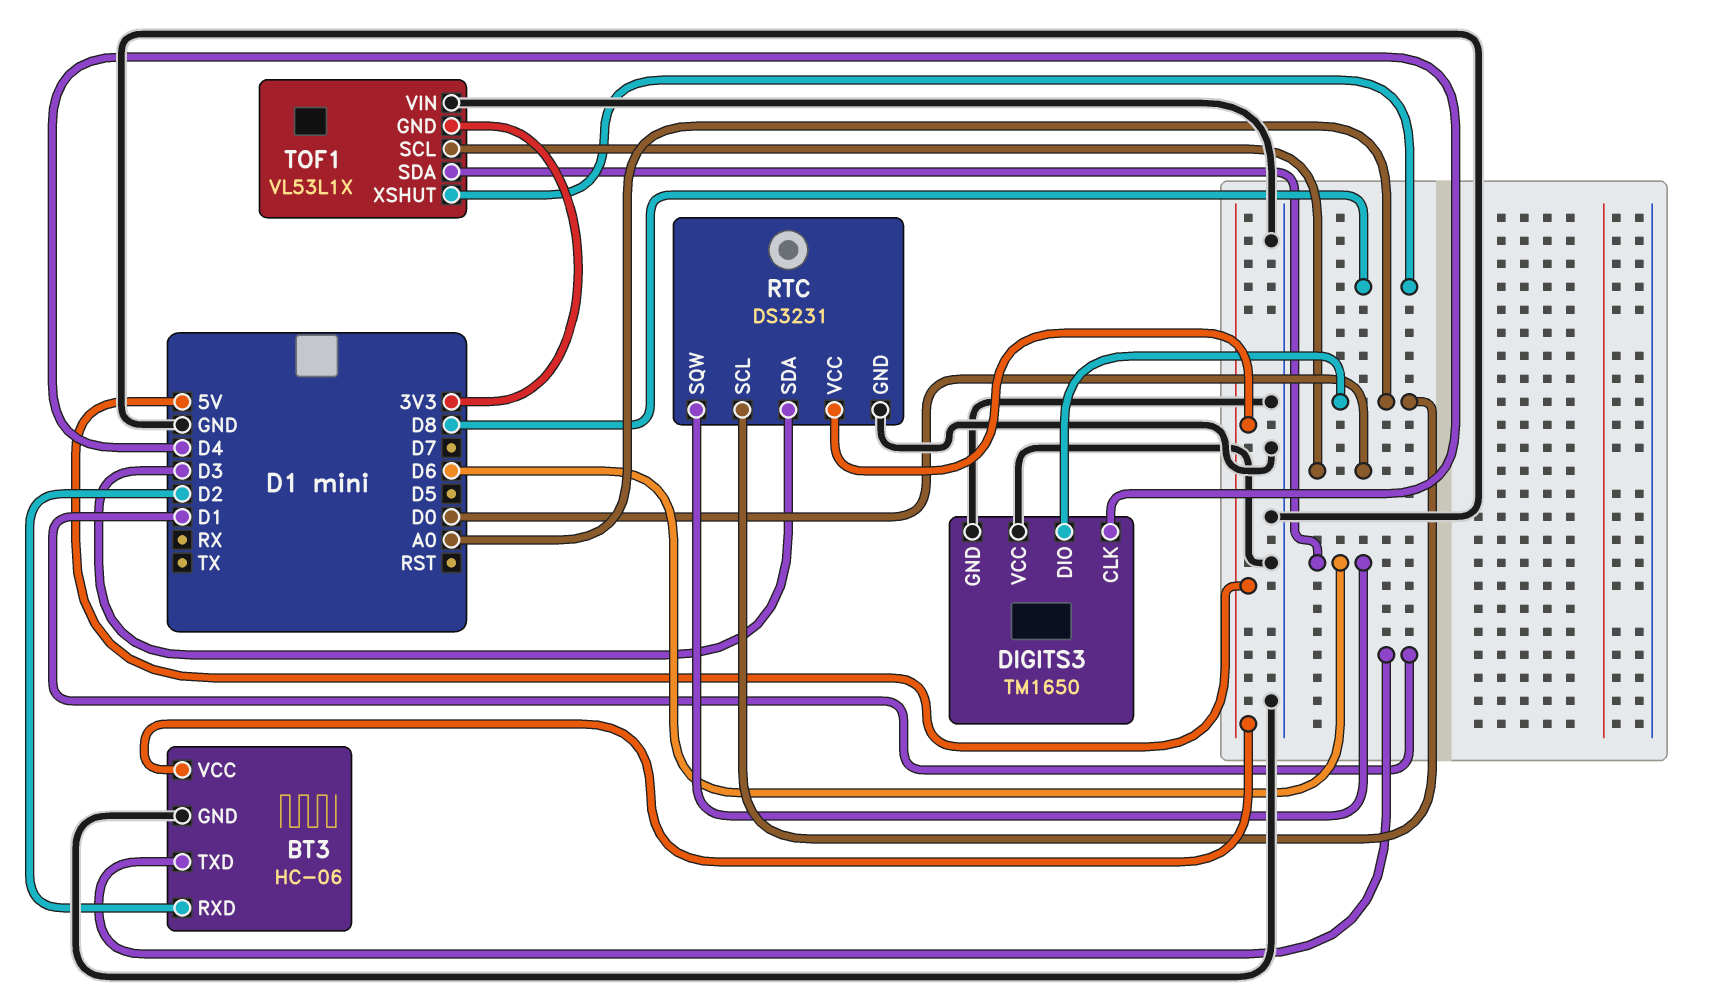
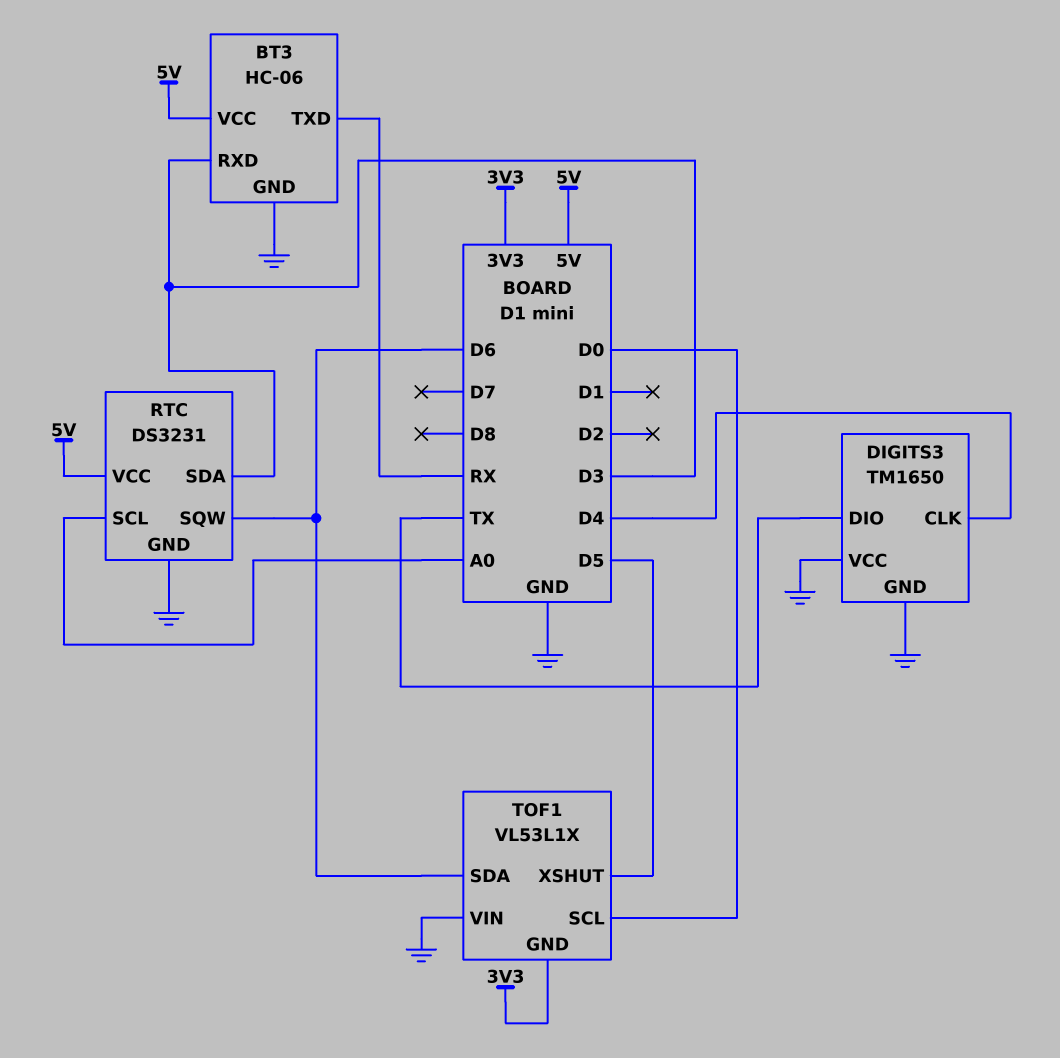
BT3 pin RXD: D2 -> D3
BT3 pin TXD: D1 -> RX
DIGITS3 pin DIO: A0 -> TX
TOF1 pin XSHUT: D8 -> D5

